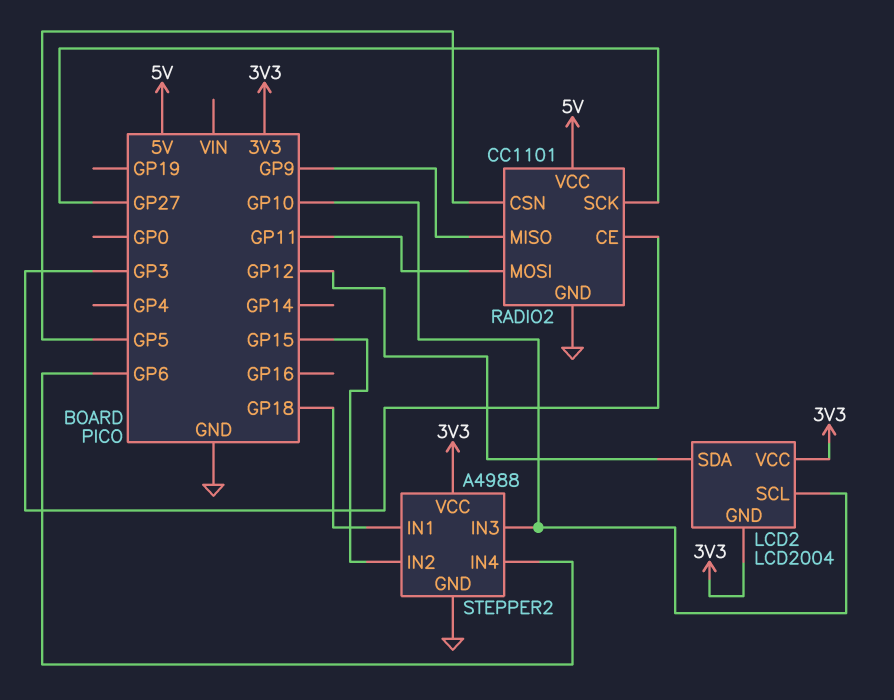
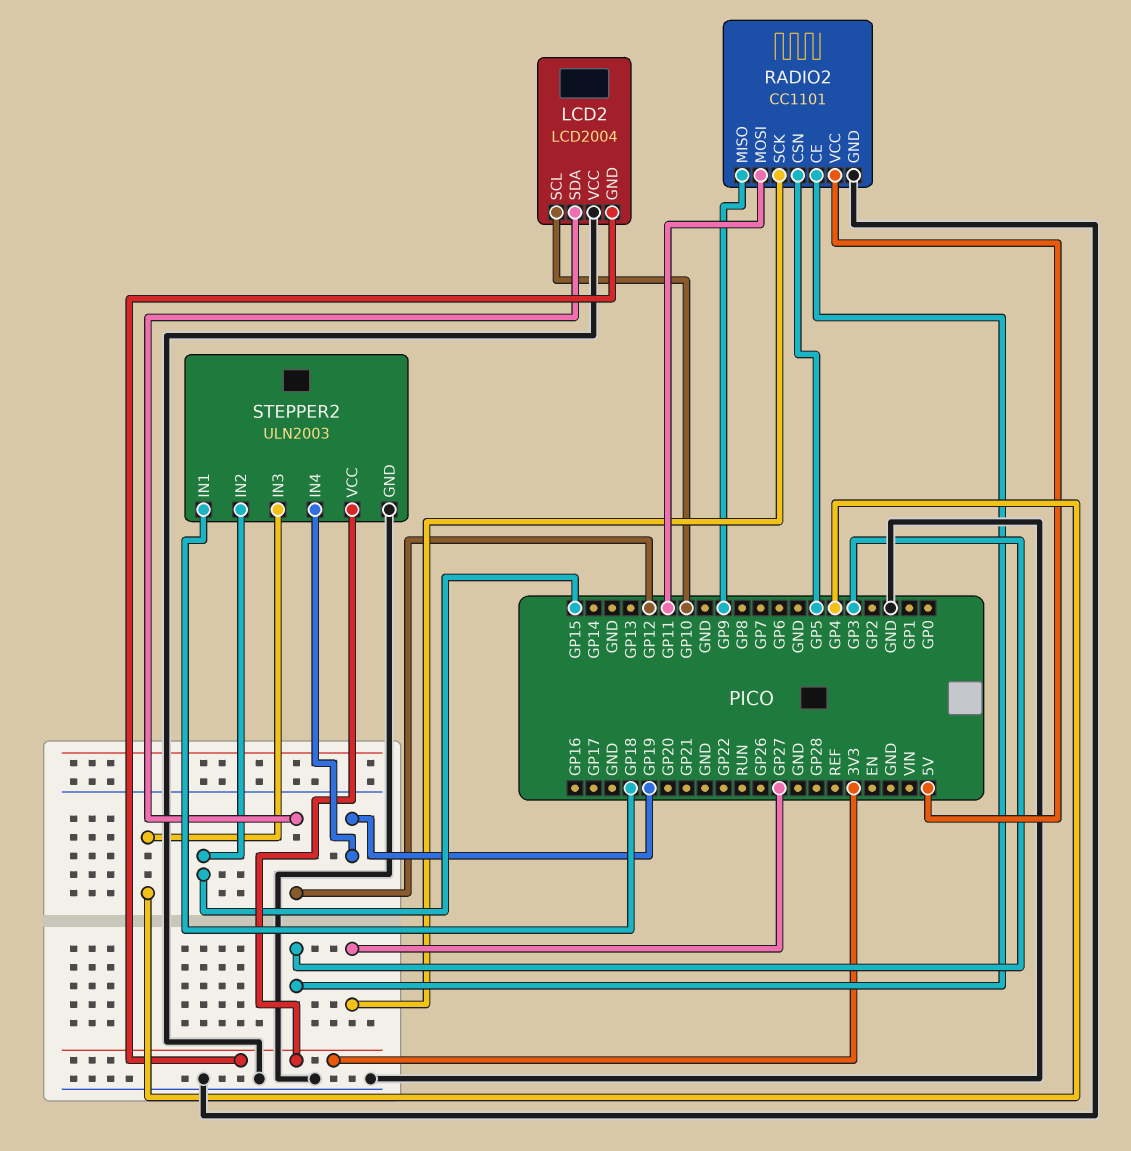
LCD2 pin VCC: 3V3 -> GND
STEPPER2: A4988 -> ULN2003
STEPPER2 pin IN3: GP10 -> GP4
STEPPER2 pin IN4: GP6 -> GP19

